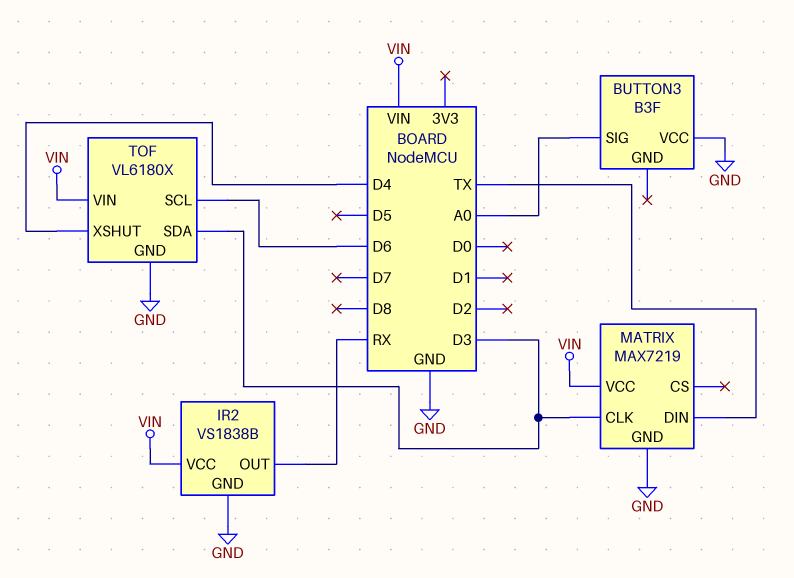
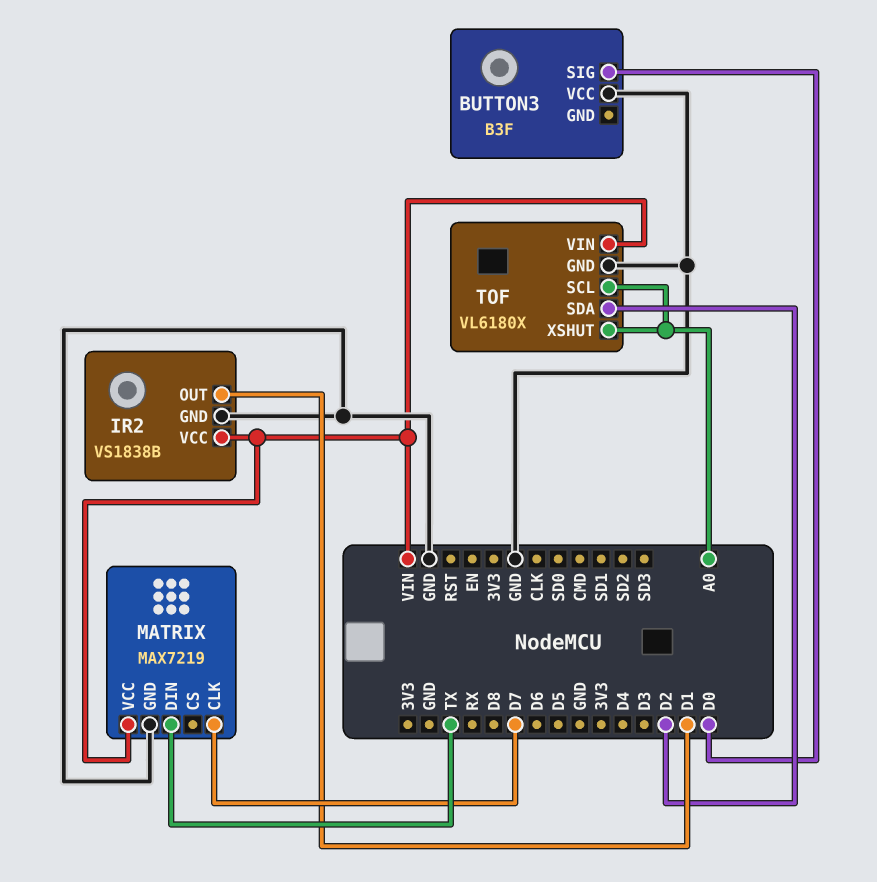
BUTTON3 pin SIG: A0 -> D0
IR2 pin OUT: RX -> D1
MATRIX pin CLK: D3 -> D7
TOF pin SCL: D6 -> A0
TOF pin SDA: D3 -> D2
TOF pin XSHUT: D4 -> A0

